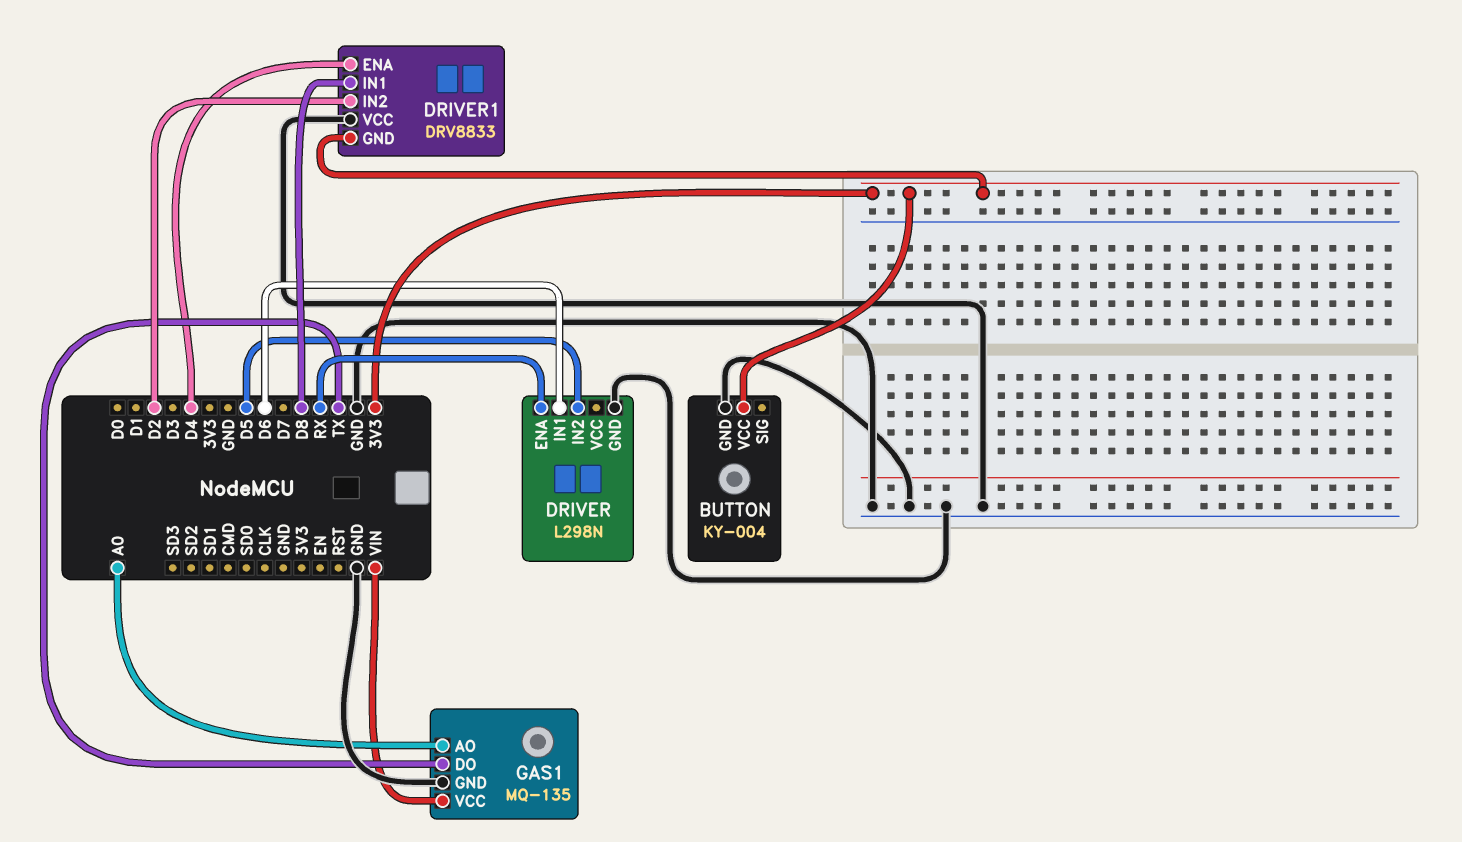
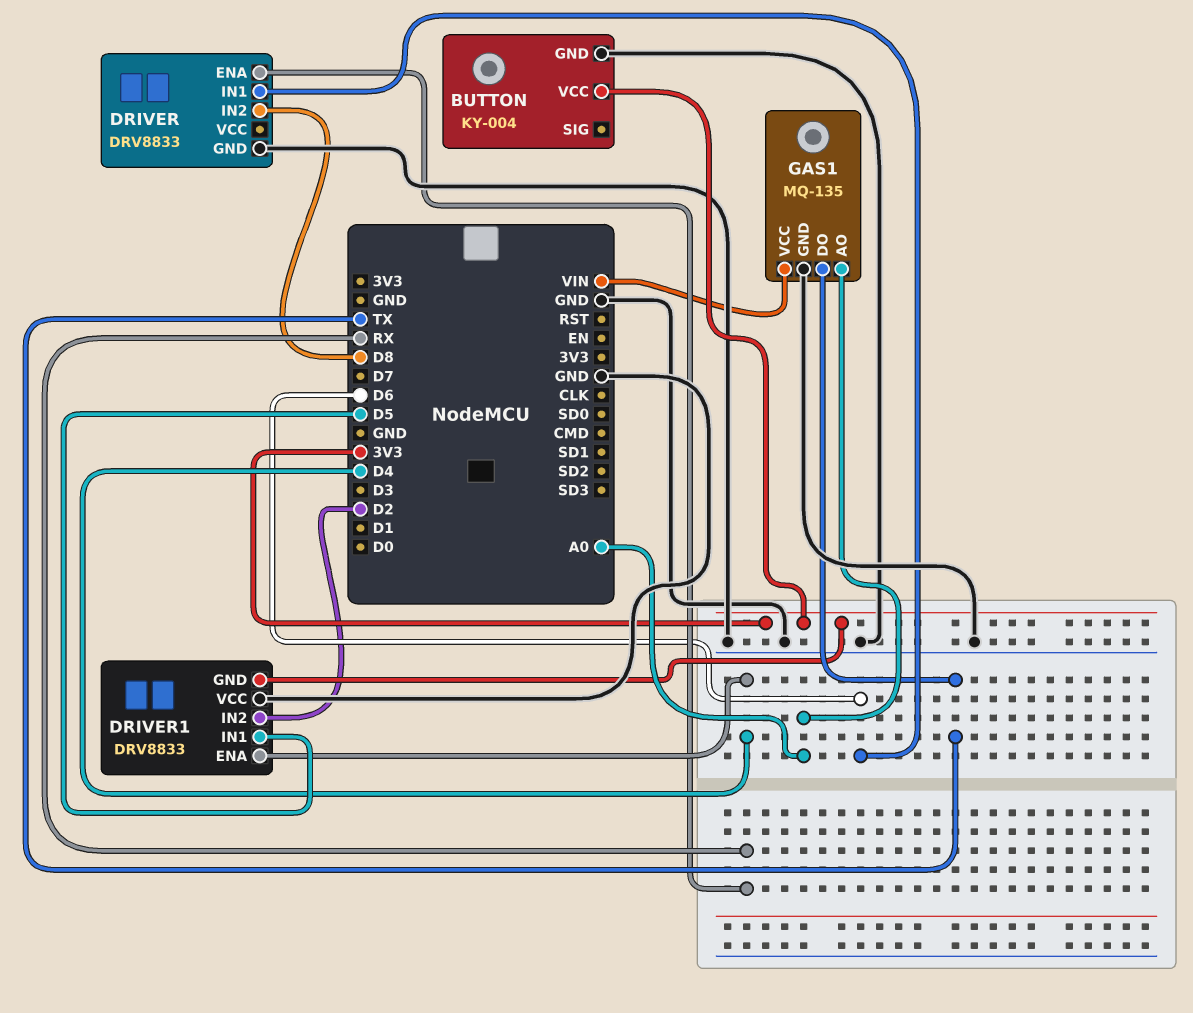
DRIVER: L298N -> DRV8833
DRIVER pin IN2: D5 -> D8
DRIVER1 pin IN1: D8 -> D5

